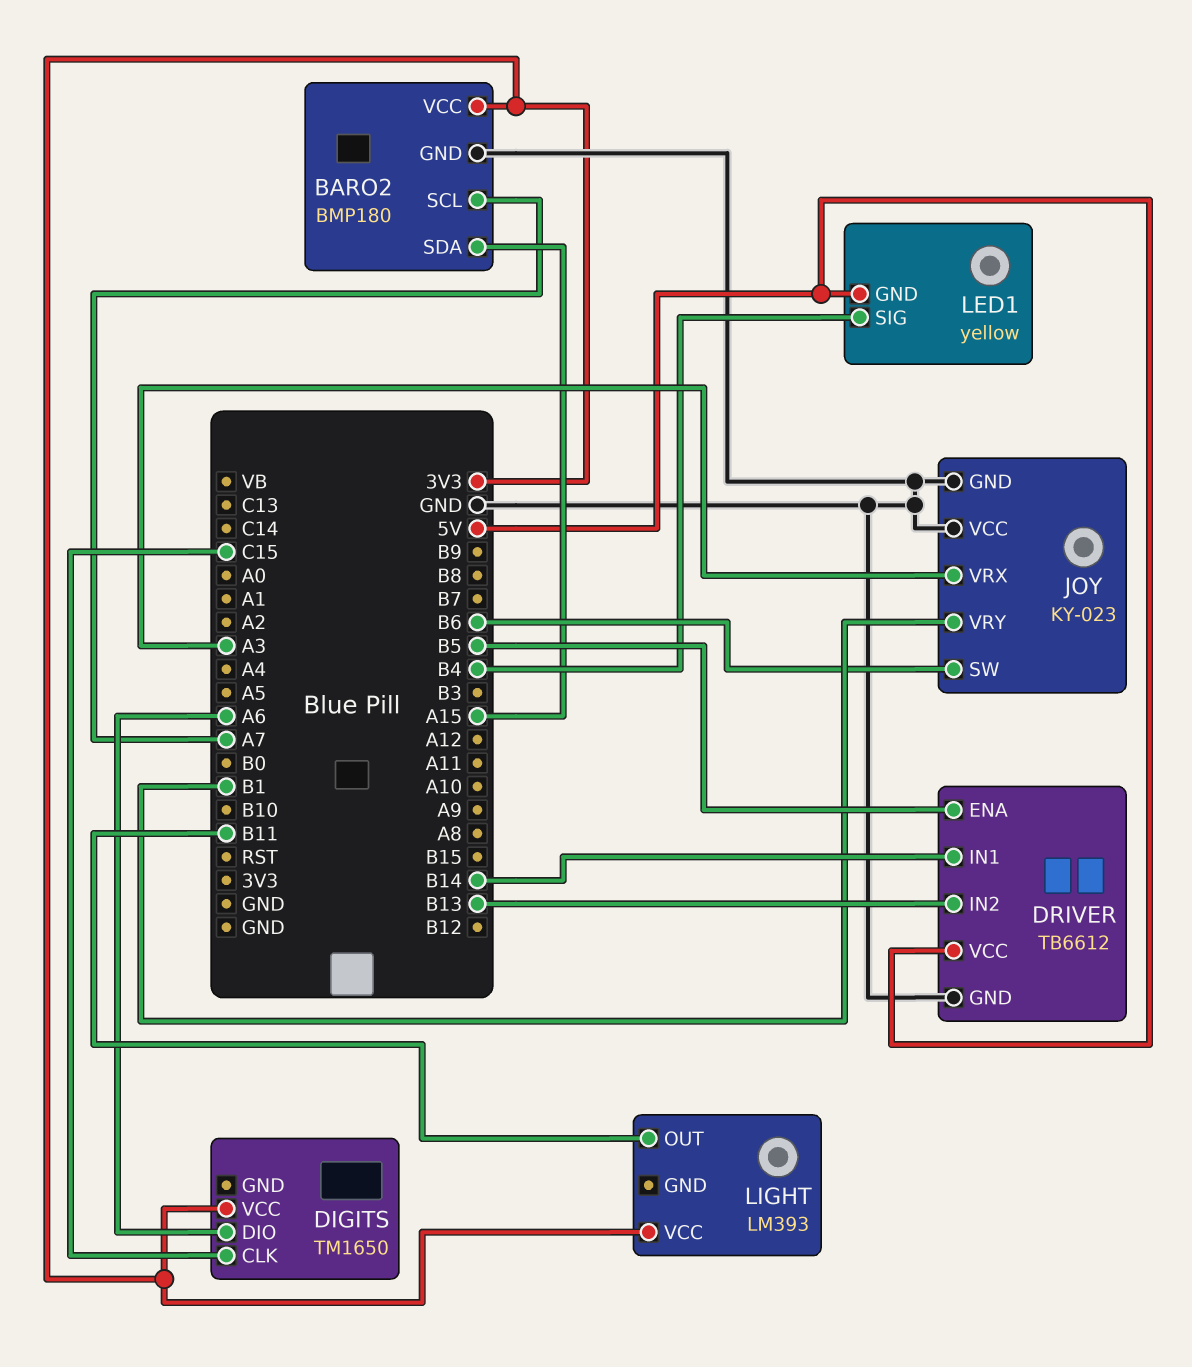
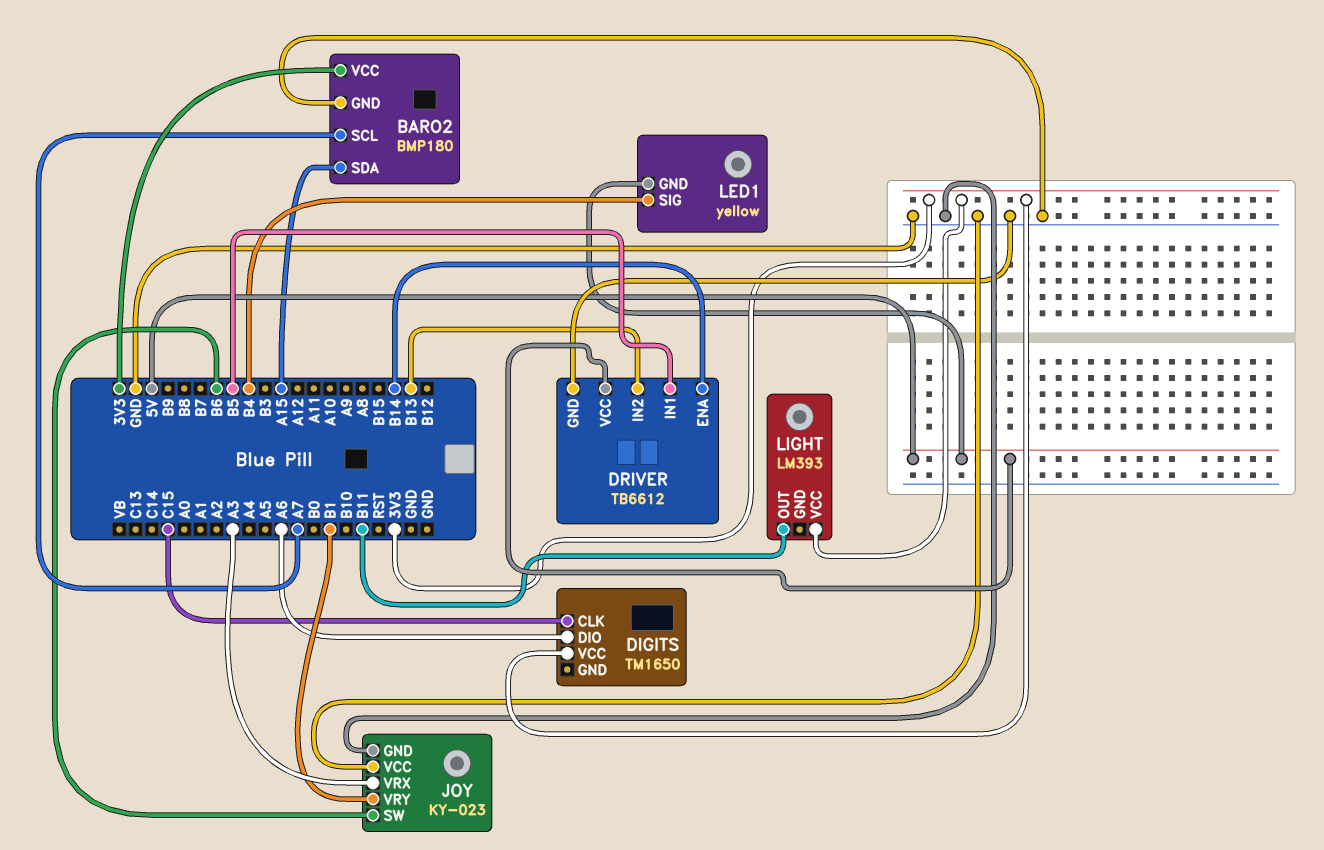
DRIVER pin ENA: B5 -> B14
DRIVER pin IN1: B14 -> B5

